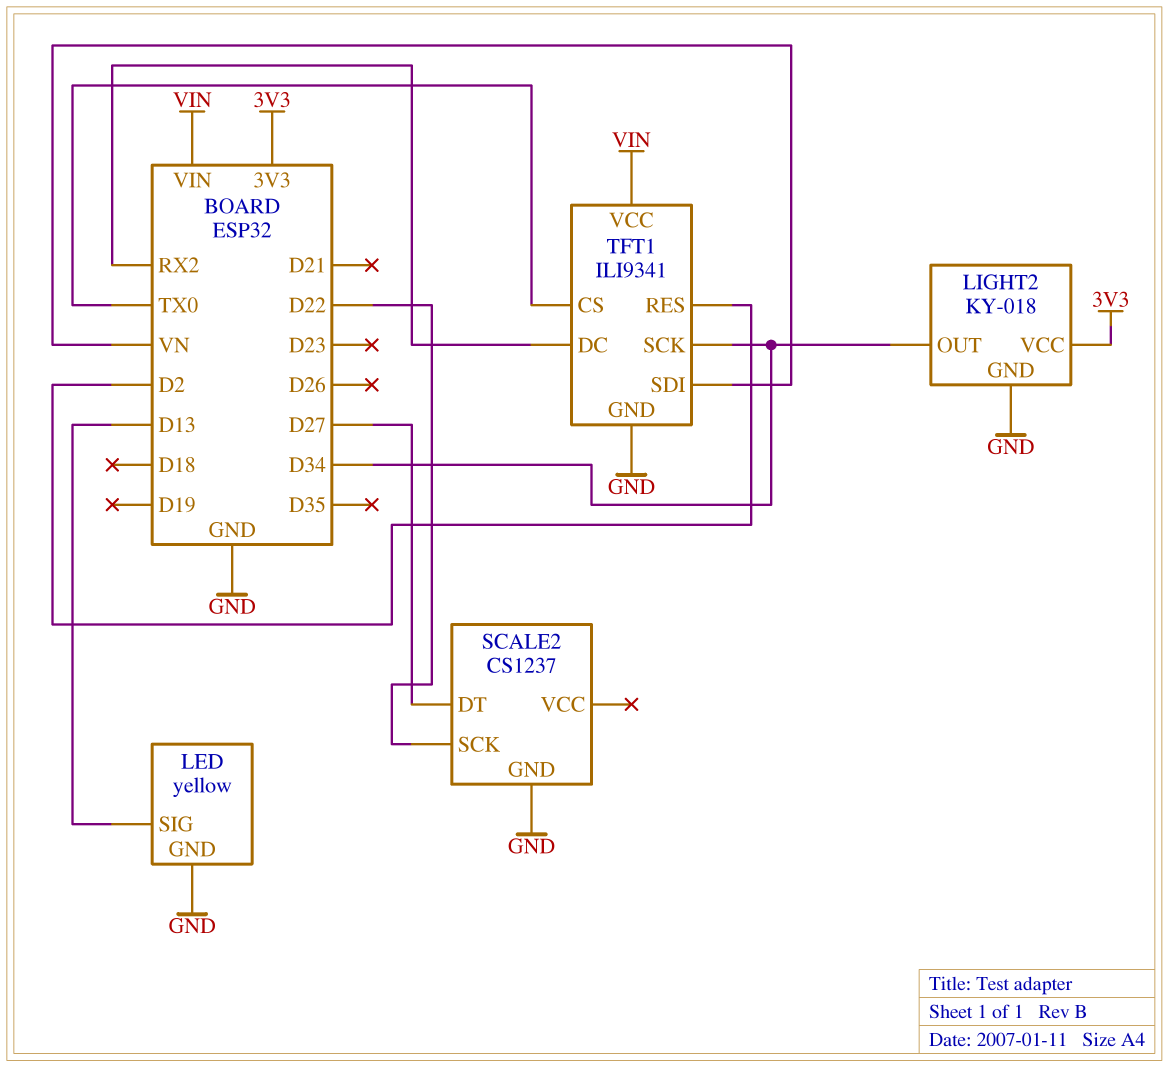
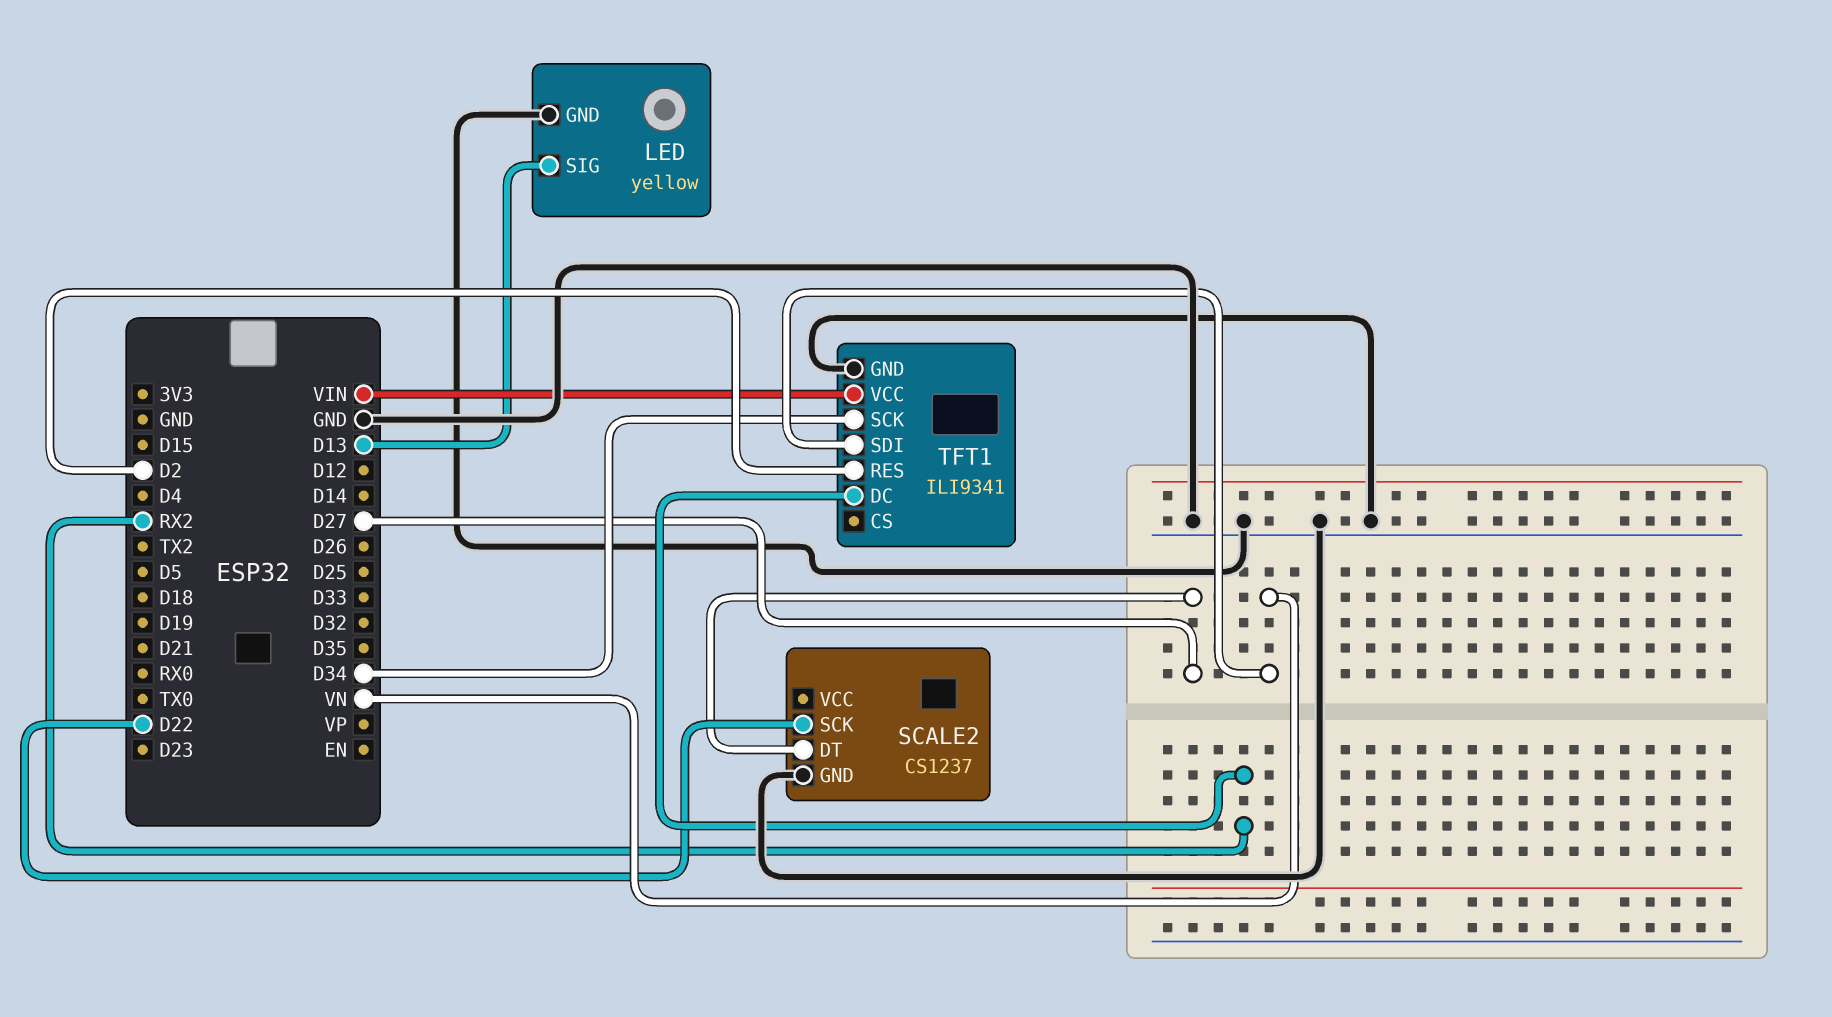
LIGHT2: KY-018 -> none
LIGHT2 pin GND: GND -> none
LIGHT2 pin OUT: D34 -> none
LIGHT2 pin VCC: 3V3 -> none
TFT1 pin CS: TX0 -> none

